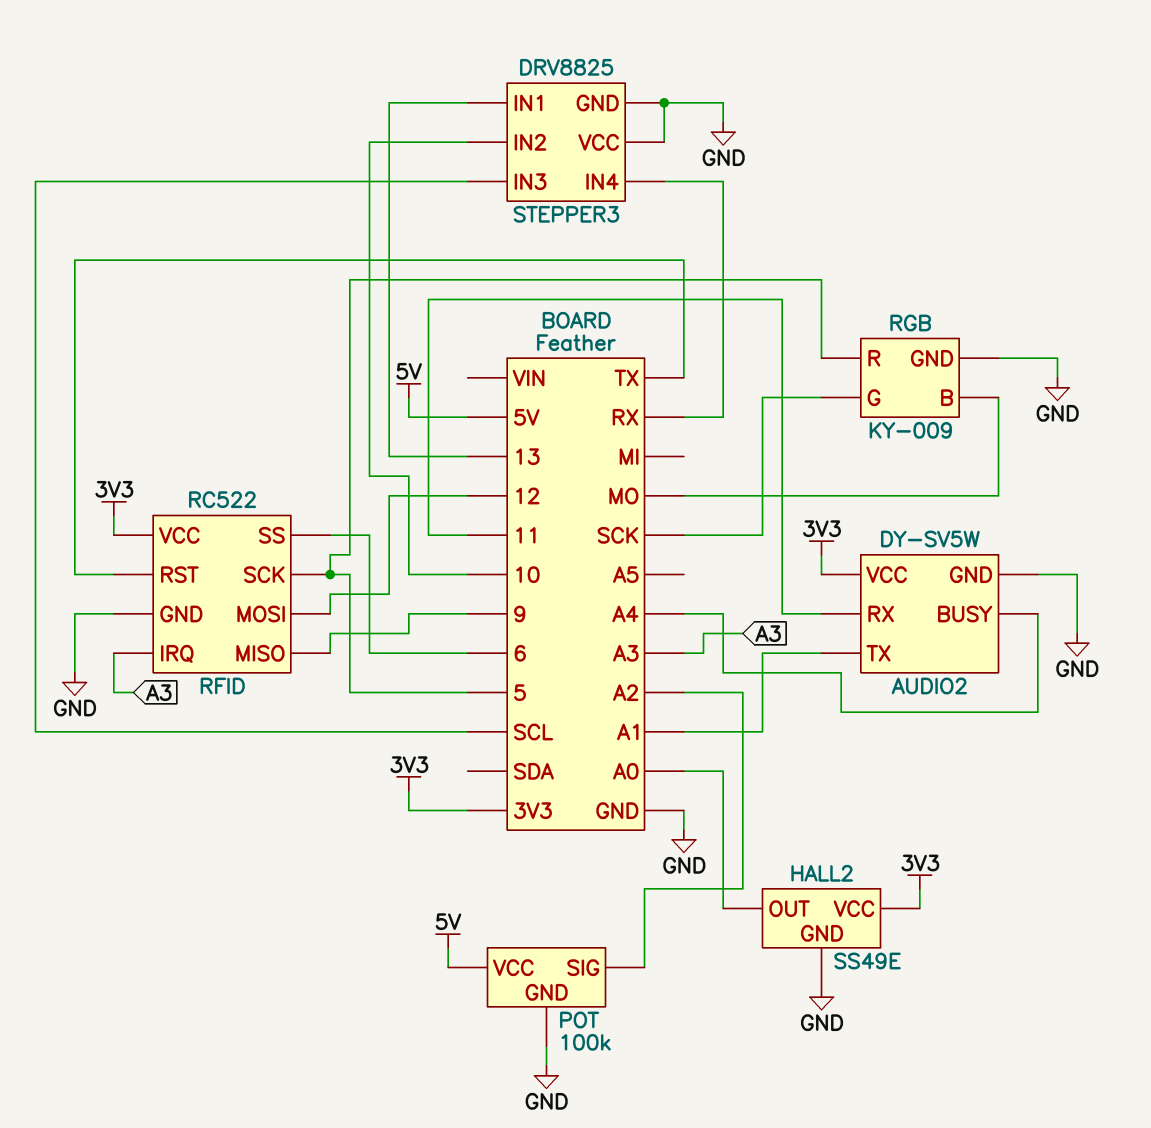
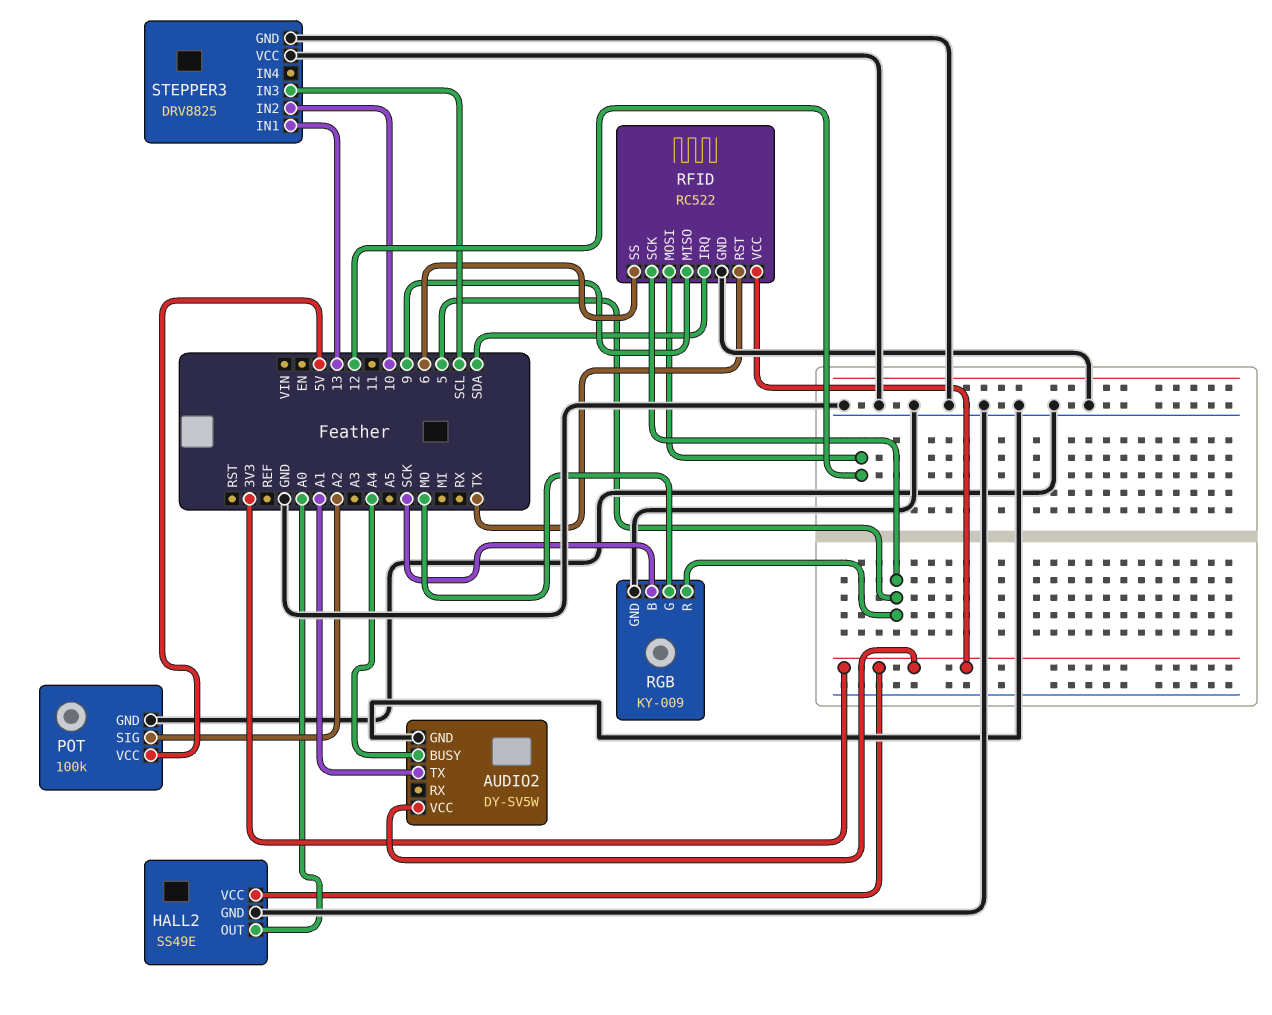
AUDIO2 pin RX: 11 -> none
RFID pin IRQ: A3 -> SDA
RGB pin B: MO -> SCK
RGB pin G: SCK -> MO
STEPPER3 pin IN4: RX -> none

